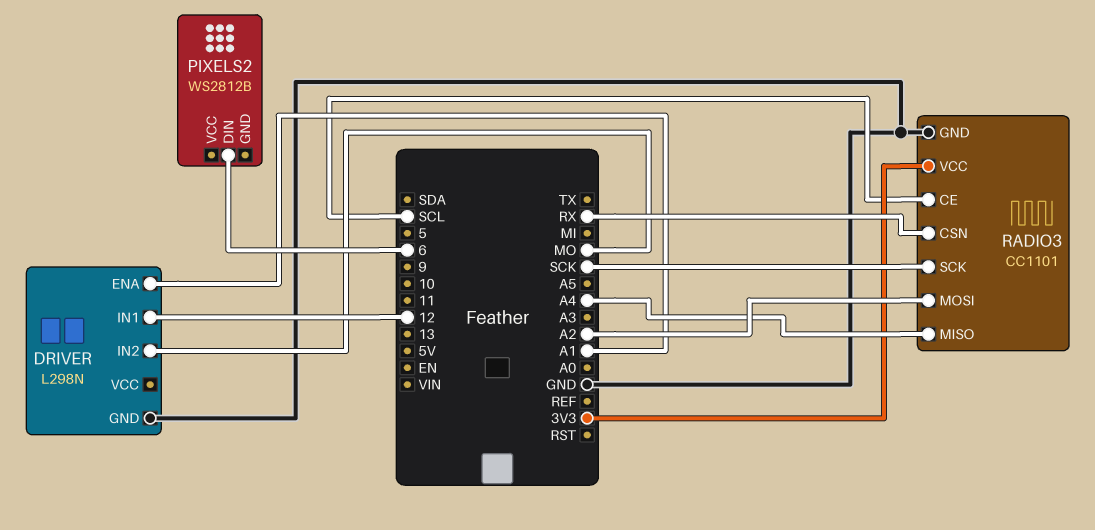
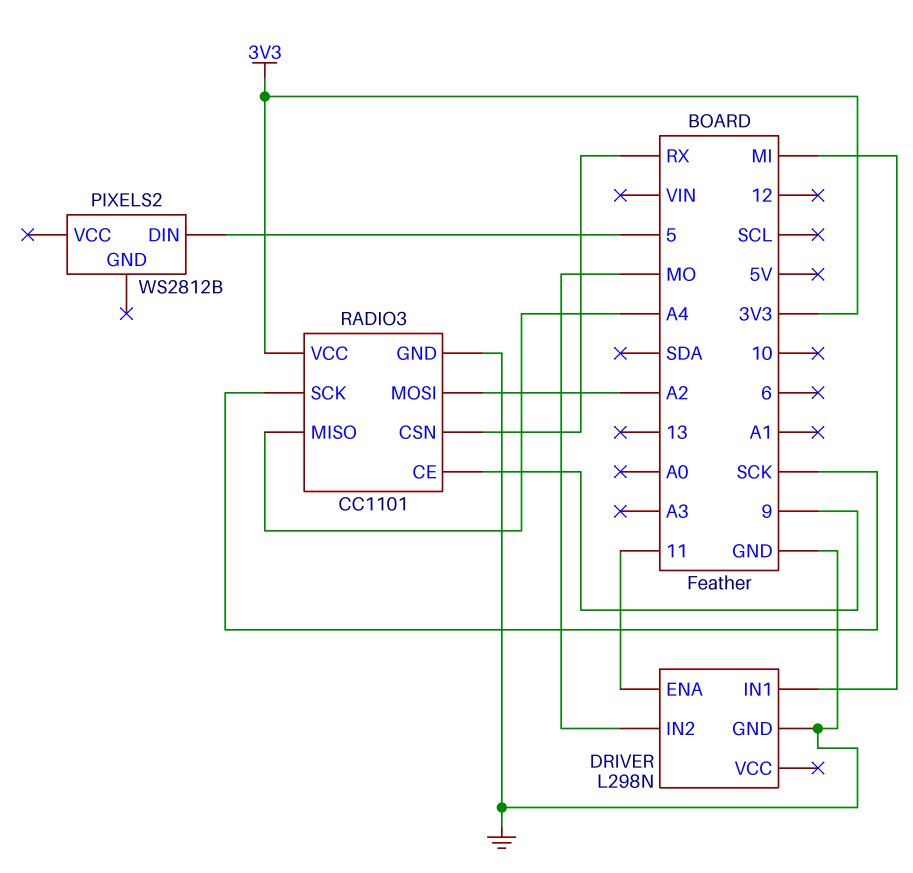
DRIVER pin ENA: A1 -> 11
DRIVER pin IN1: 12 -> MI
PIXELS2 pin DIN: 6 -> 5
RADIO3 pin CE: SCL -> 9

